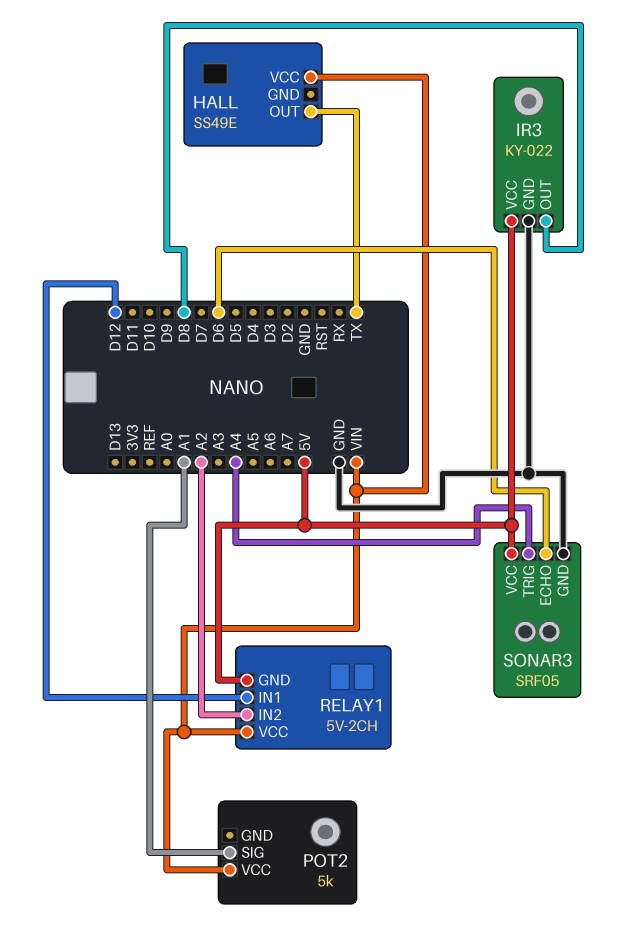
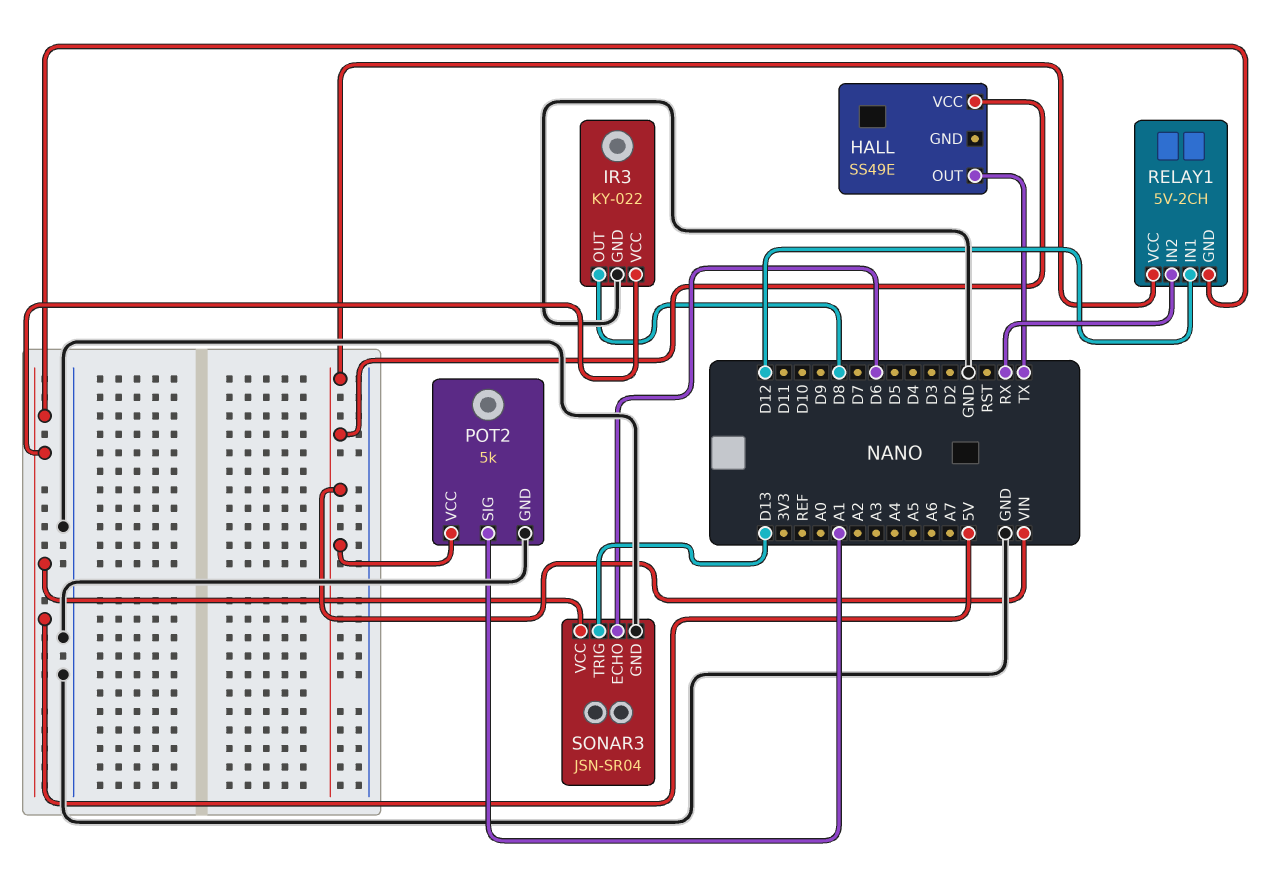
POT2 pin GND: none -> GND
RELAY1 pin IN2: A2 -> RX
SONAR3: SRF05 -> JSN-SR04
SONAR3 pin TRIG: A4 -> D13

